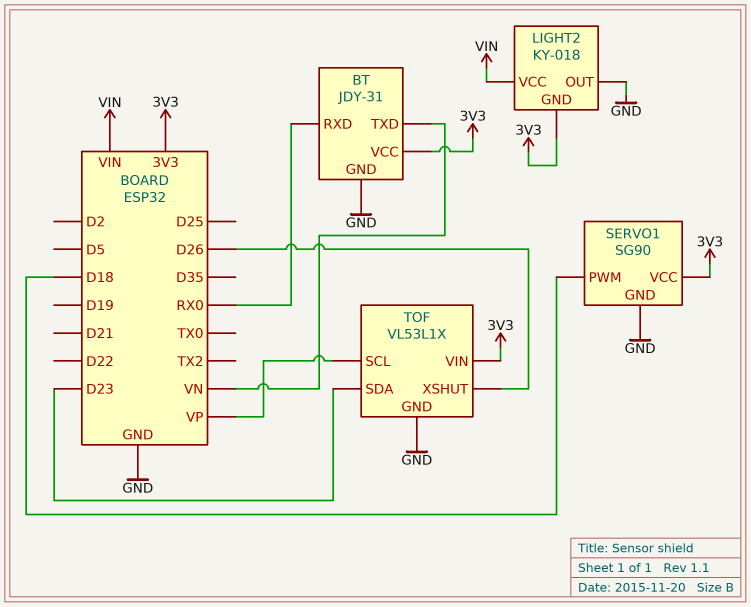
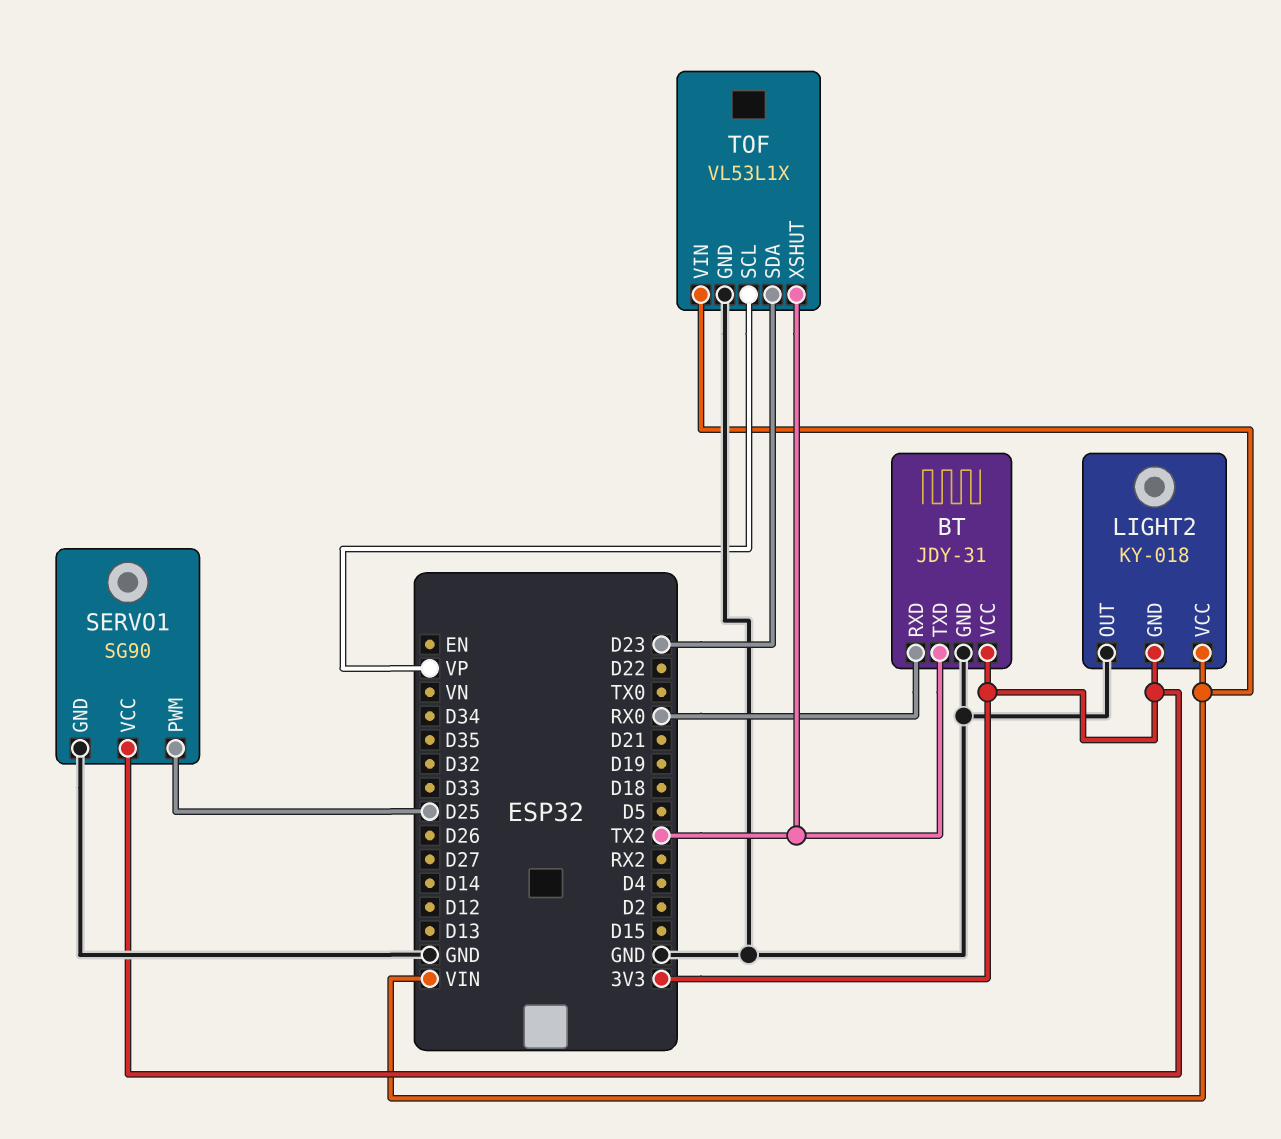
BT pin TXD: VN -> TX2
SERVO1 pin PWM: D18 -> D25
TOF pin VIN: 3V3 -> VIN
TOF pin XSHUT: D26 -> TX2

